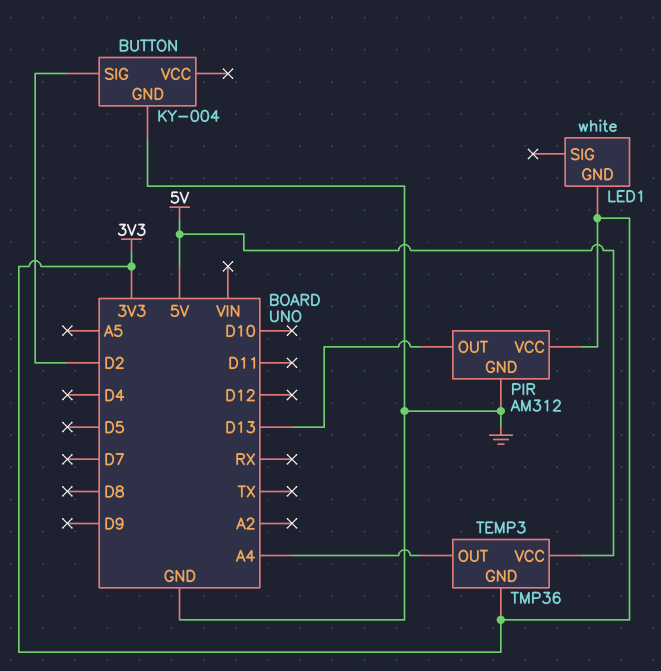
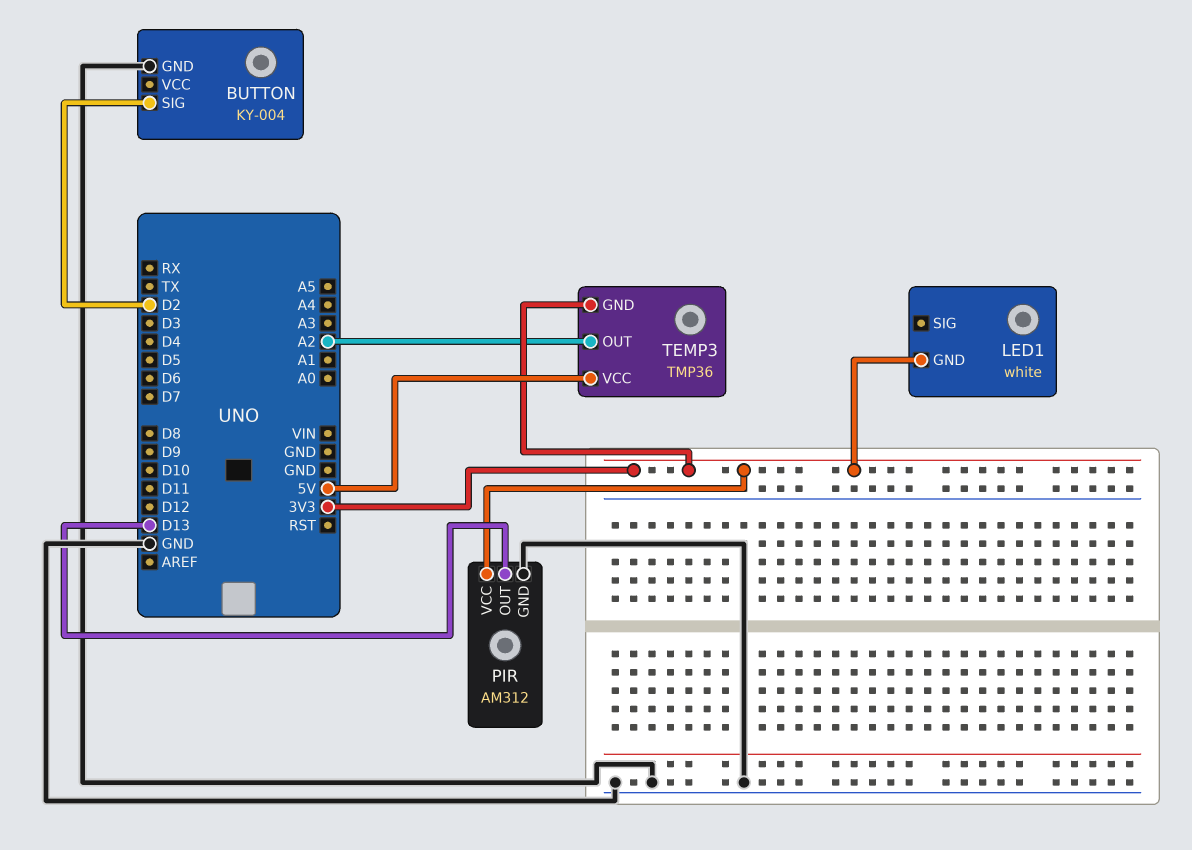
TEMP3 pin OUT: A4 -> A2

